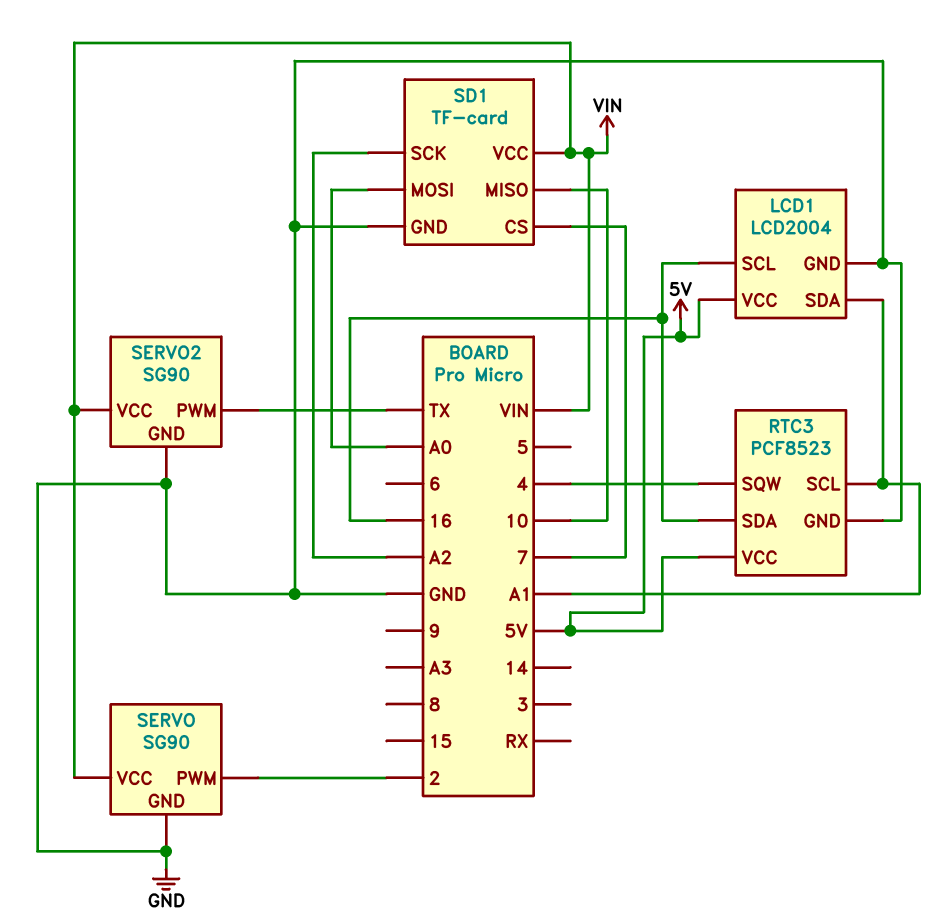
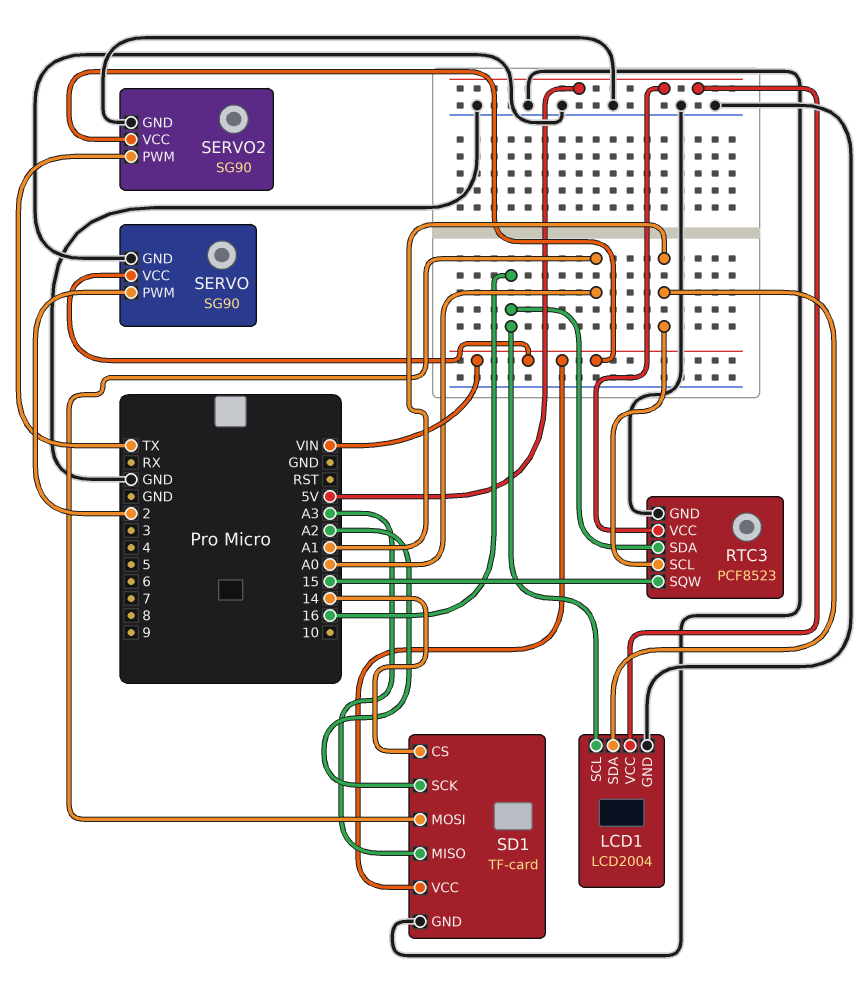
RTC3 pin SQW: 4 -> 15
SD1 pin CS: 7 -> 14
SD1 pin MISO: 10 -> A3

